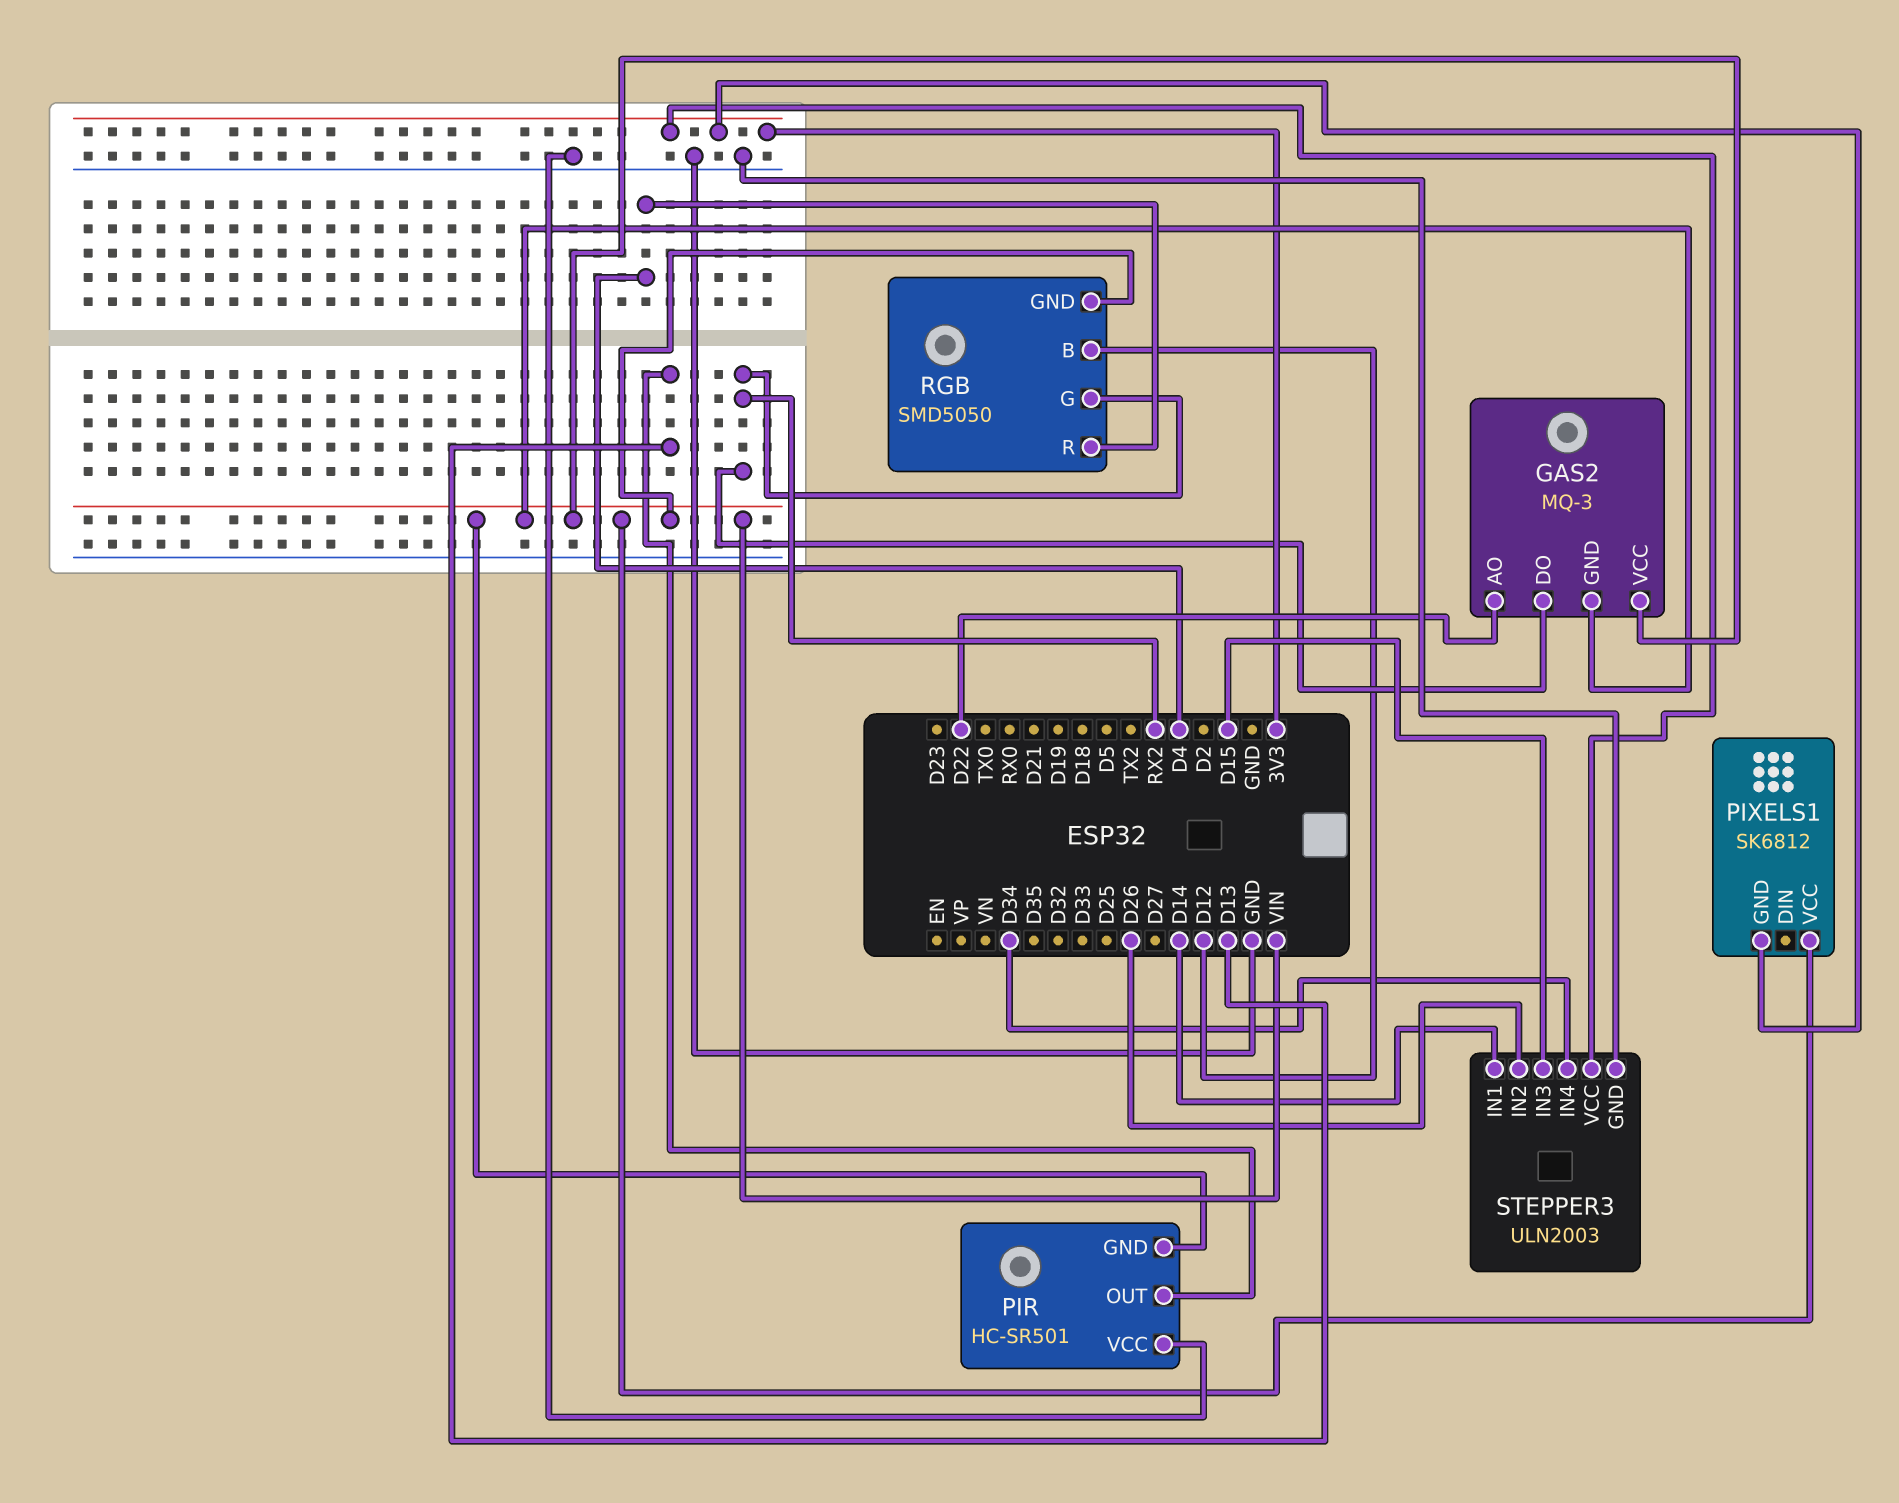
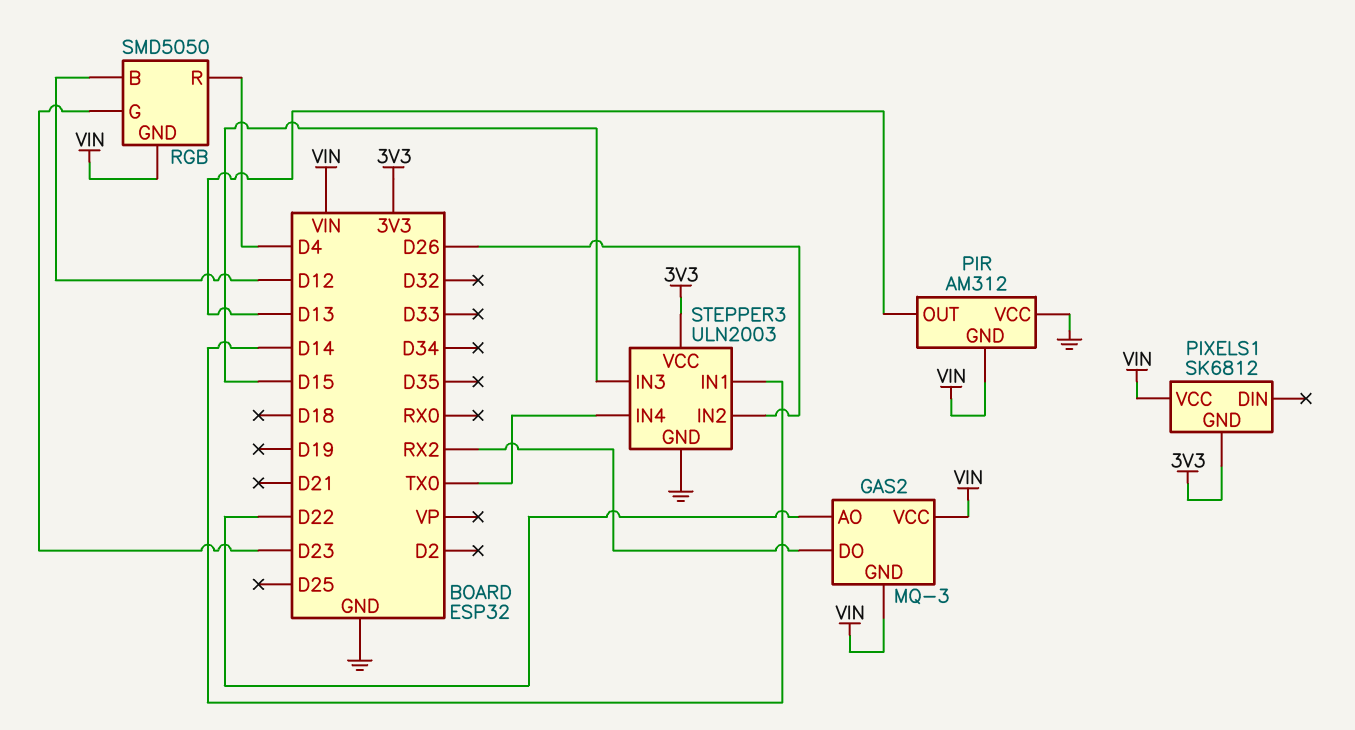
PIR: HC-SR501 -> AM312
RGB pin G: RX2 -> D23
STEPPER3 pin IN4: D34 -> TX0

